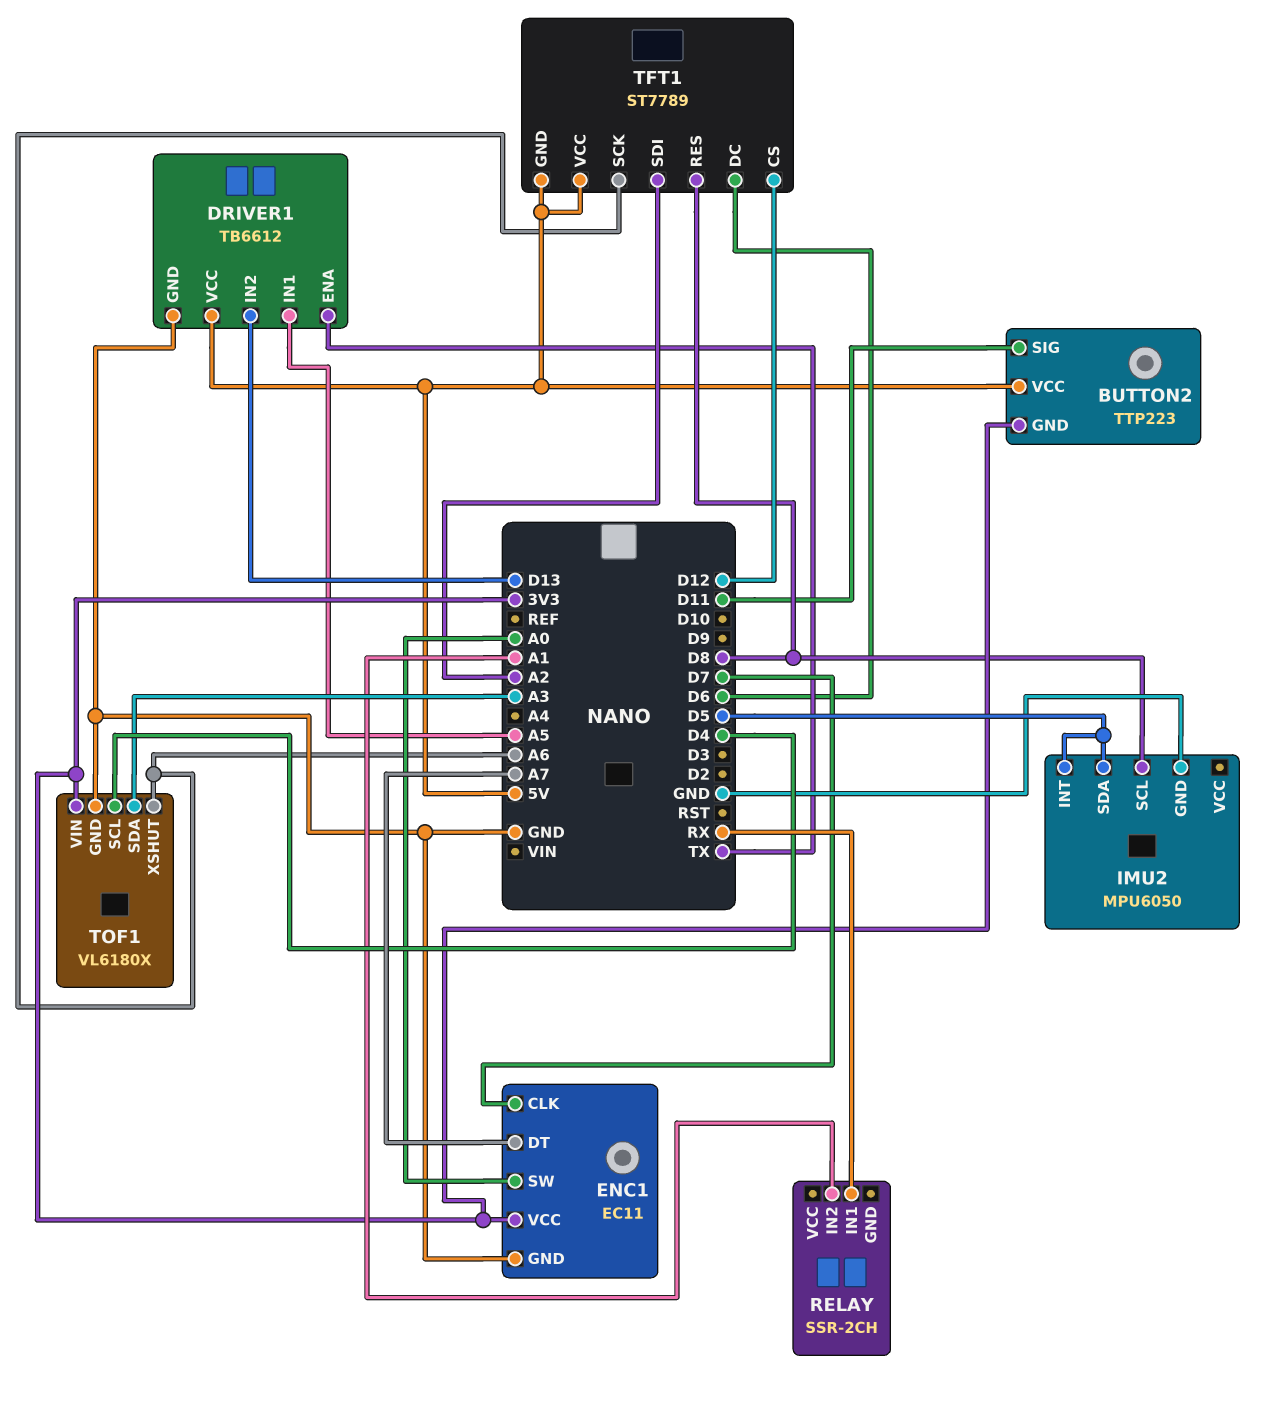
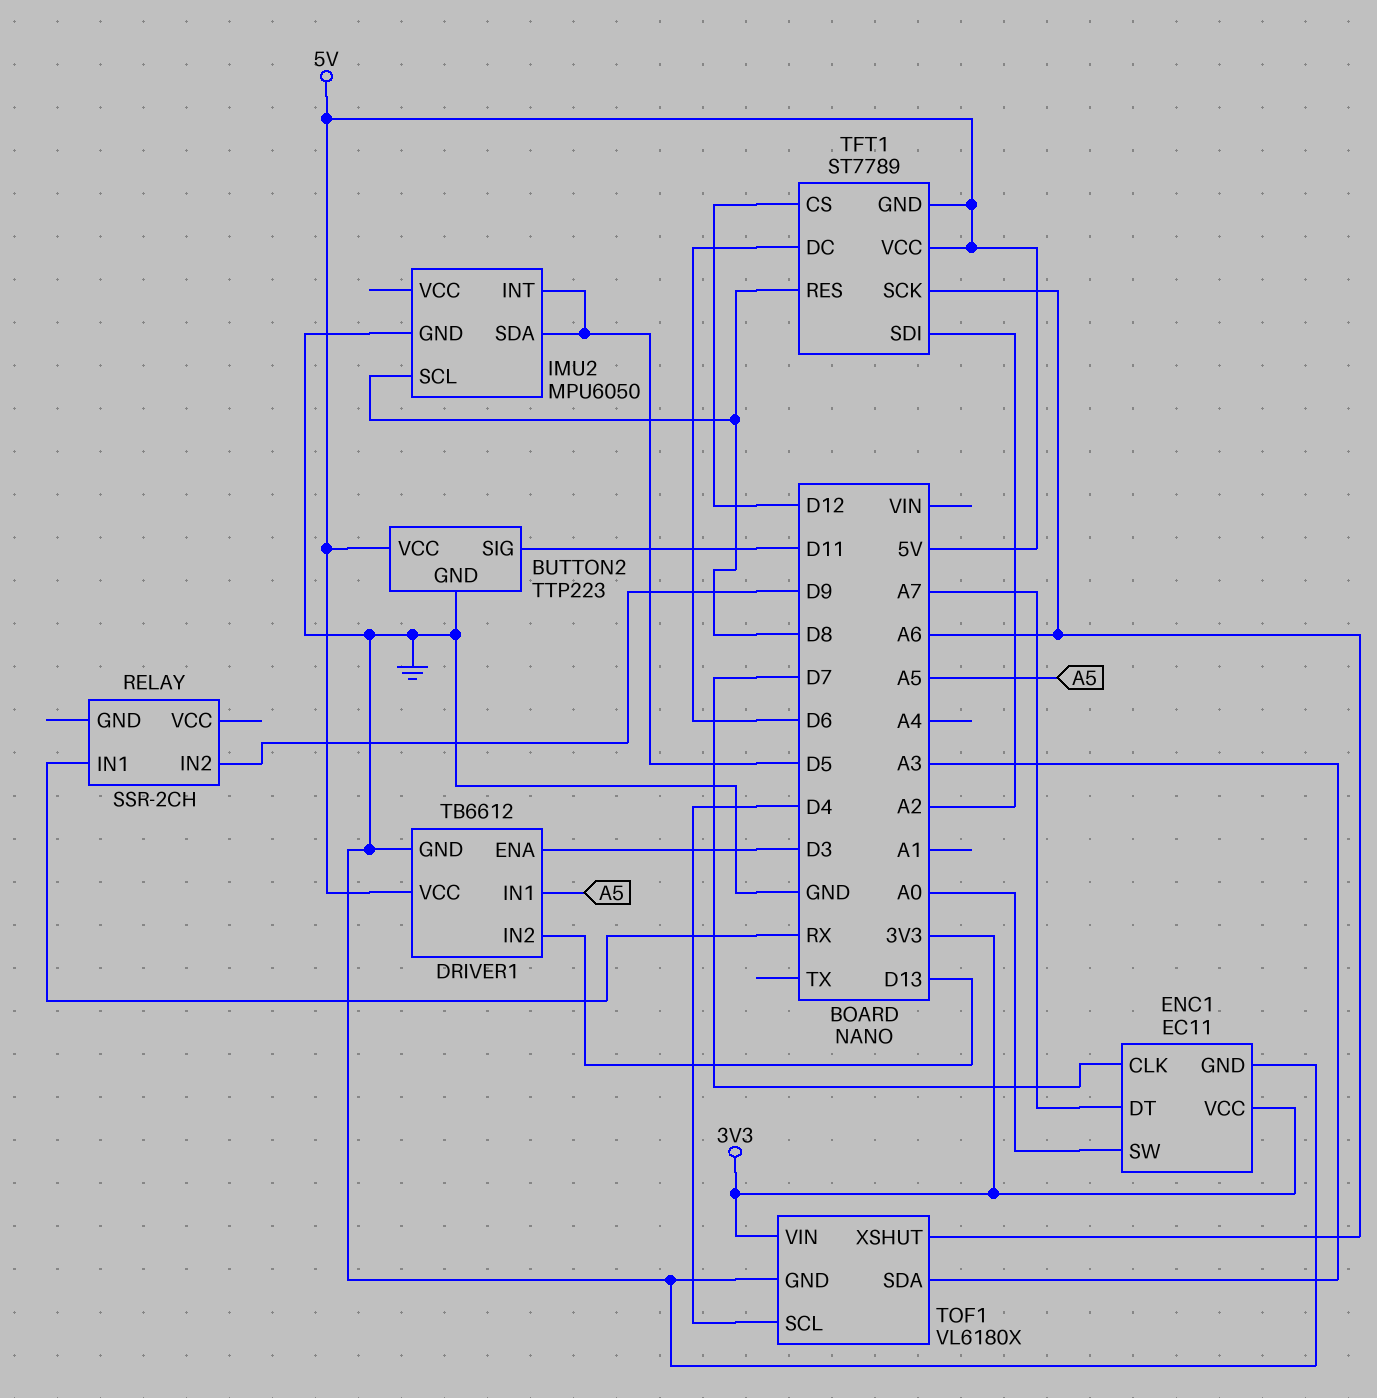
BUTTON2 pin GND: 3V3 -> GND
DRIVER1 pin ENA: TX -> D3
RELAY pin IN2: A1 -> D9

